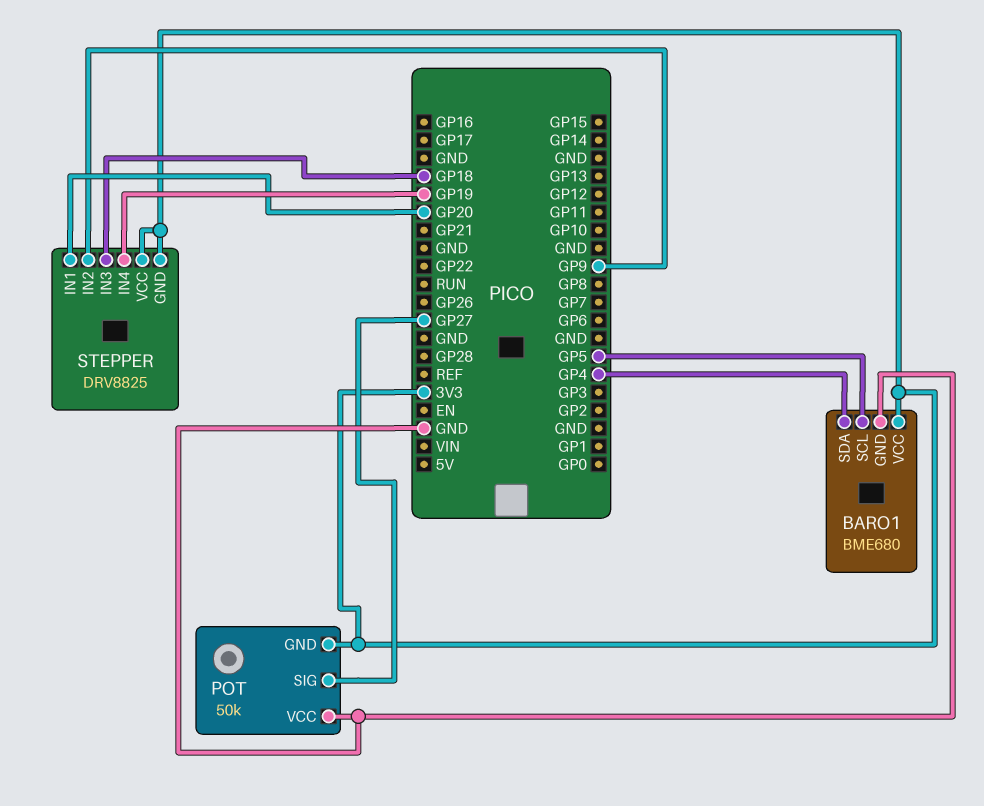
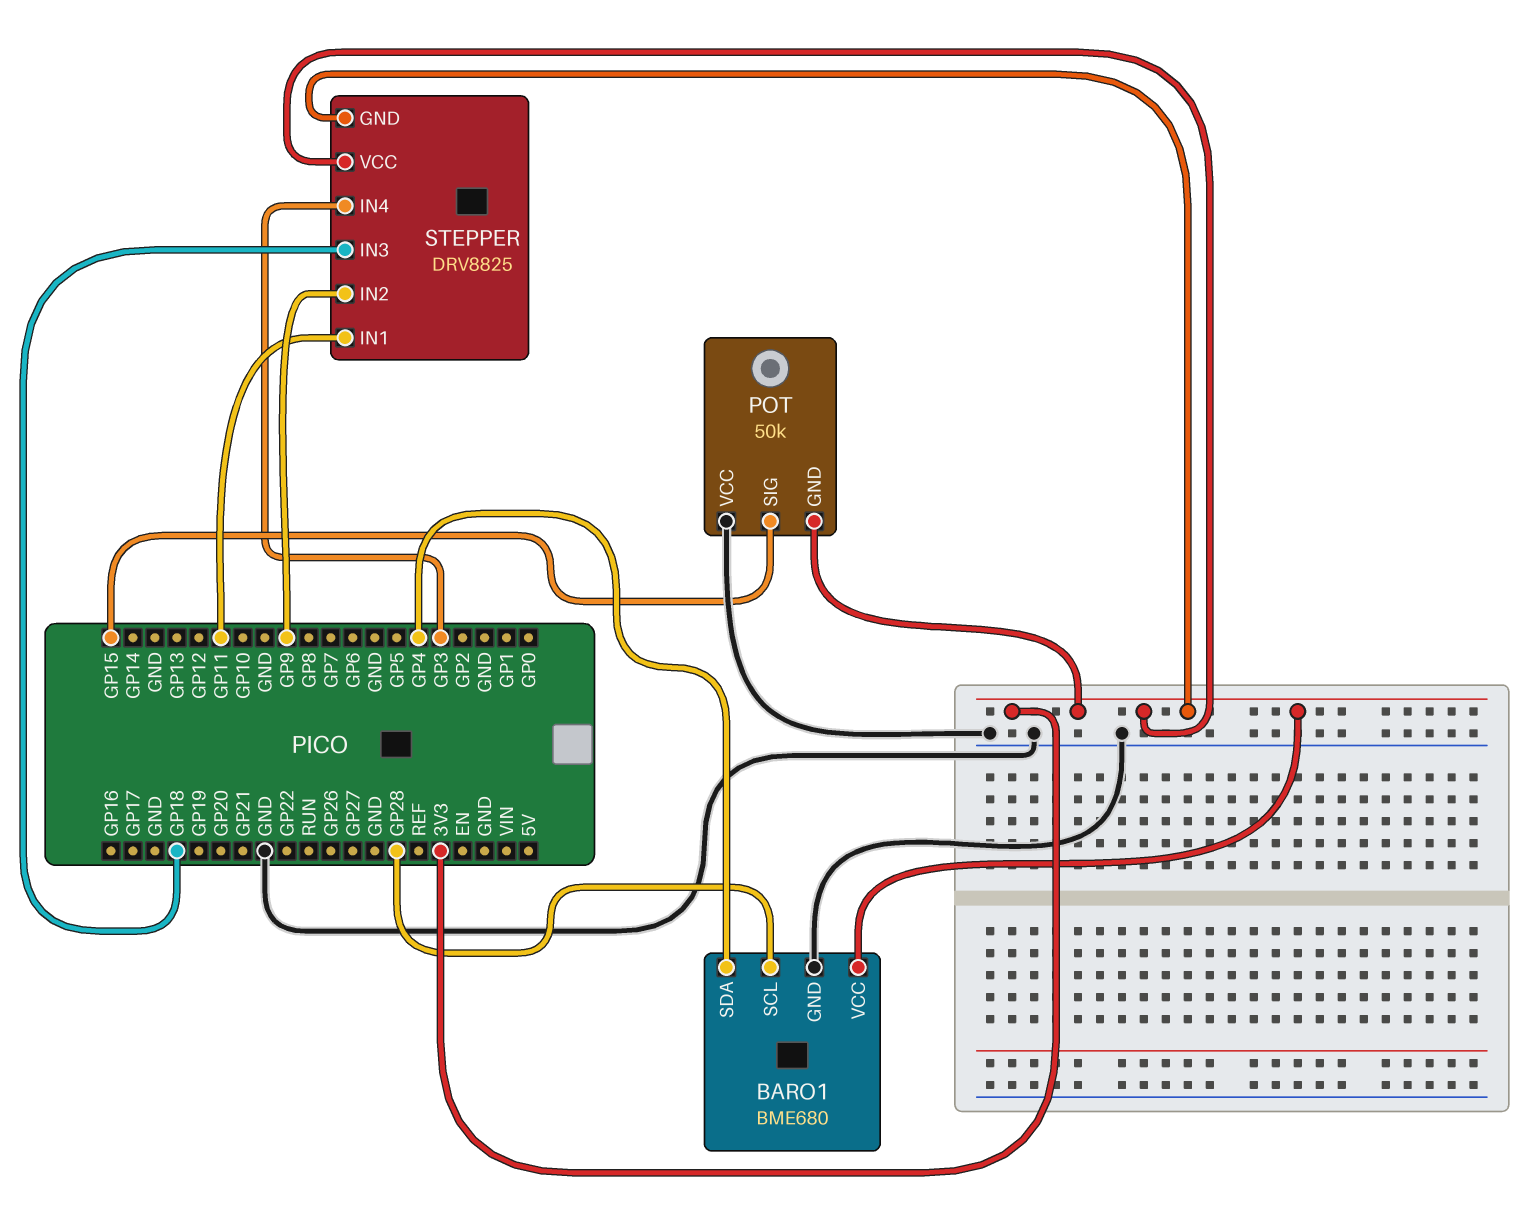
BARO1 pin SCL: GP5 -> GP28
POT pin SIG: GP27 -> GP15
STEPPER pin IN1: GP20 -> GP11
STEPPER pin IN4: GP19 -> GP3

